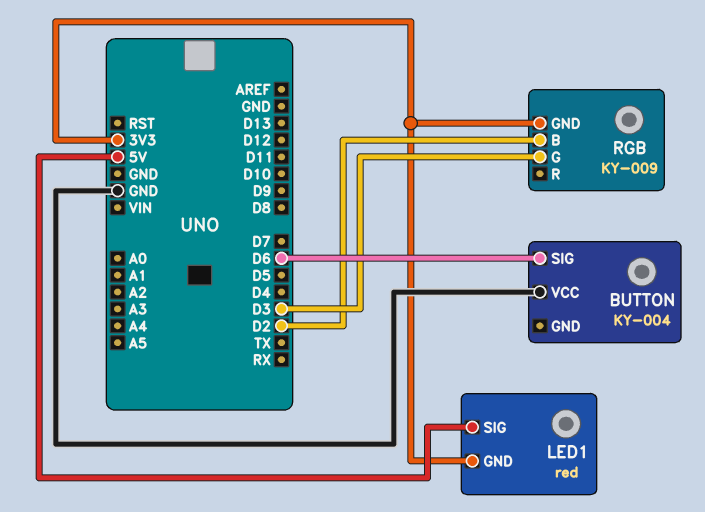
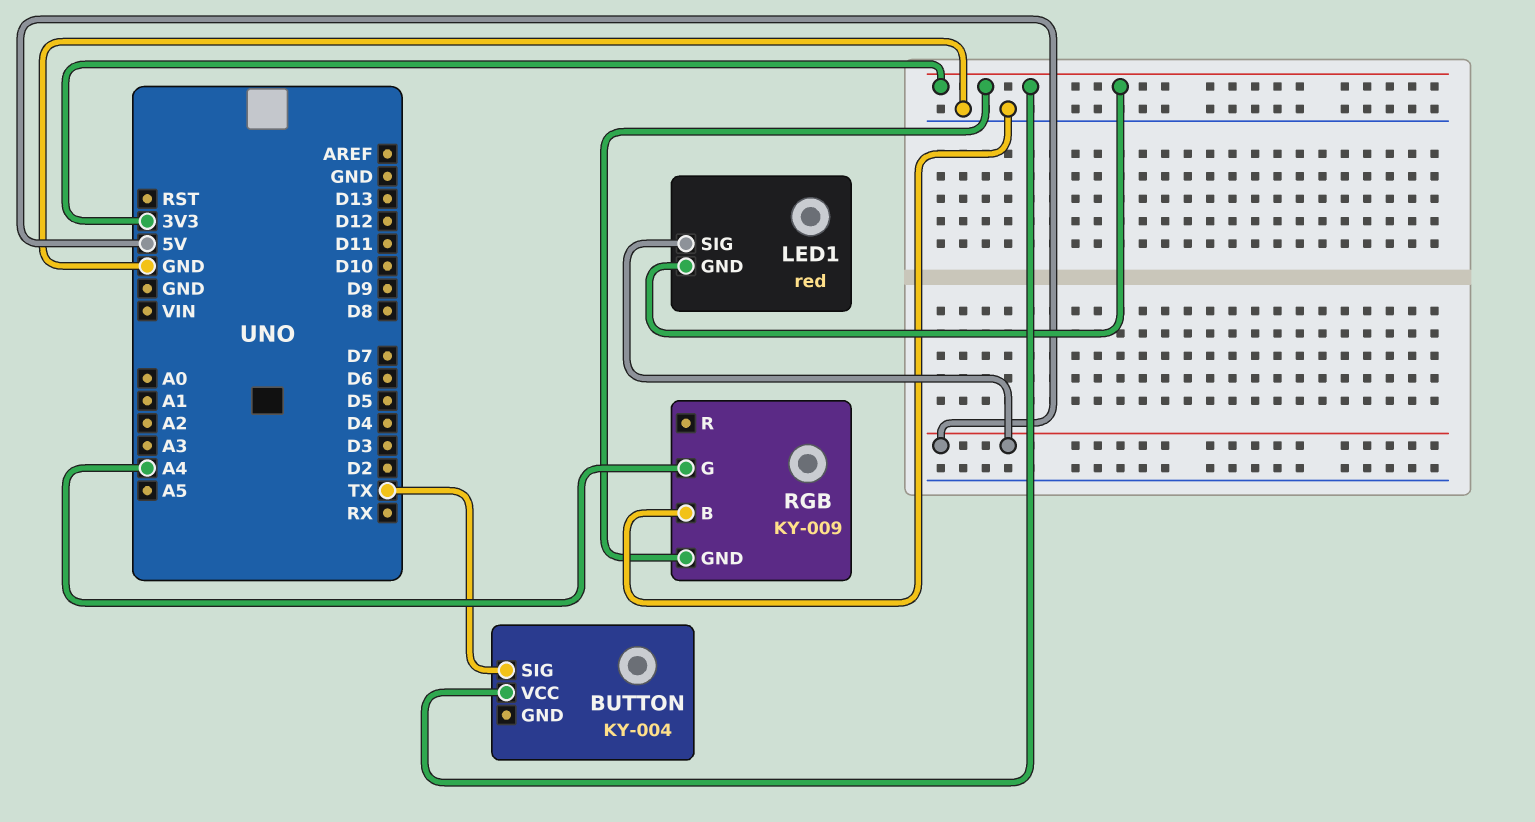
BUTTON pin SIG: D6 -> TX
BUTTON pin VCC: GND -> 3V3
RGB pin B: D2 -> GND
RGB pin G: D3 -> A4

